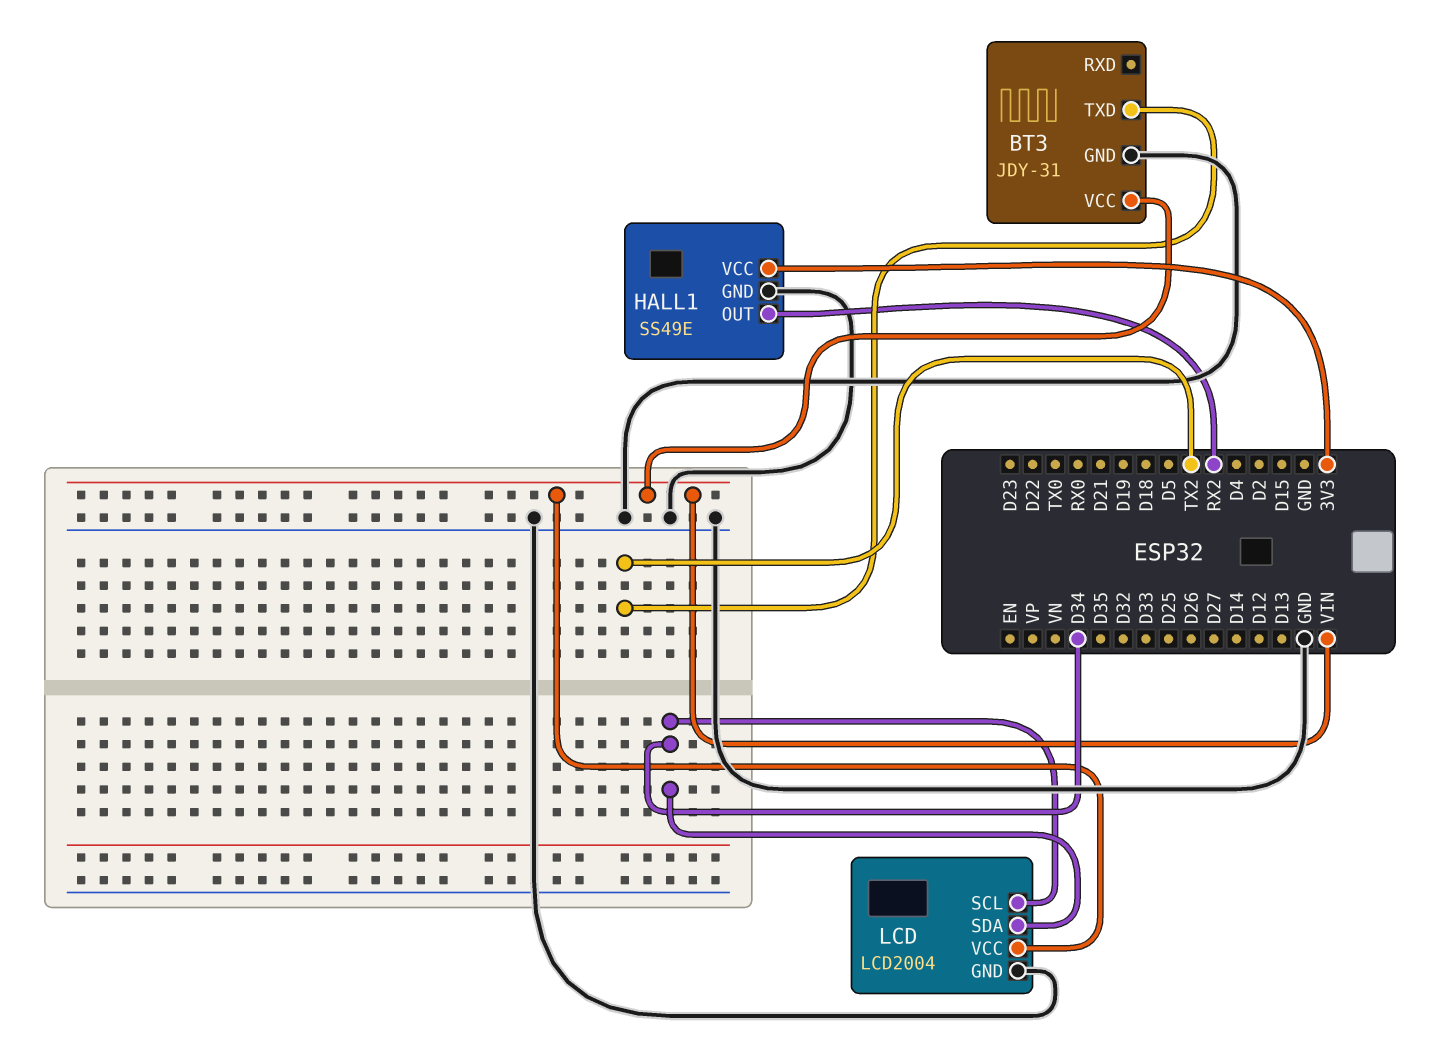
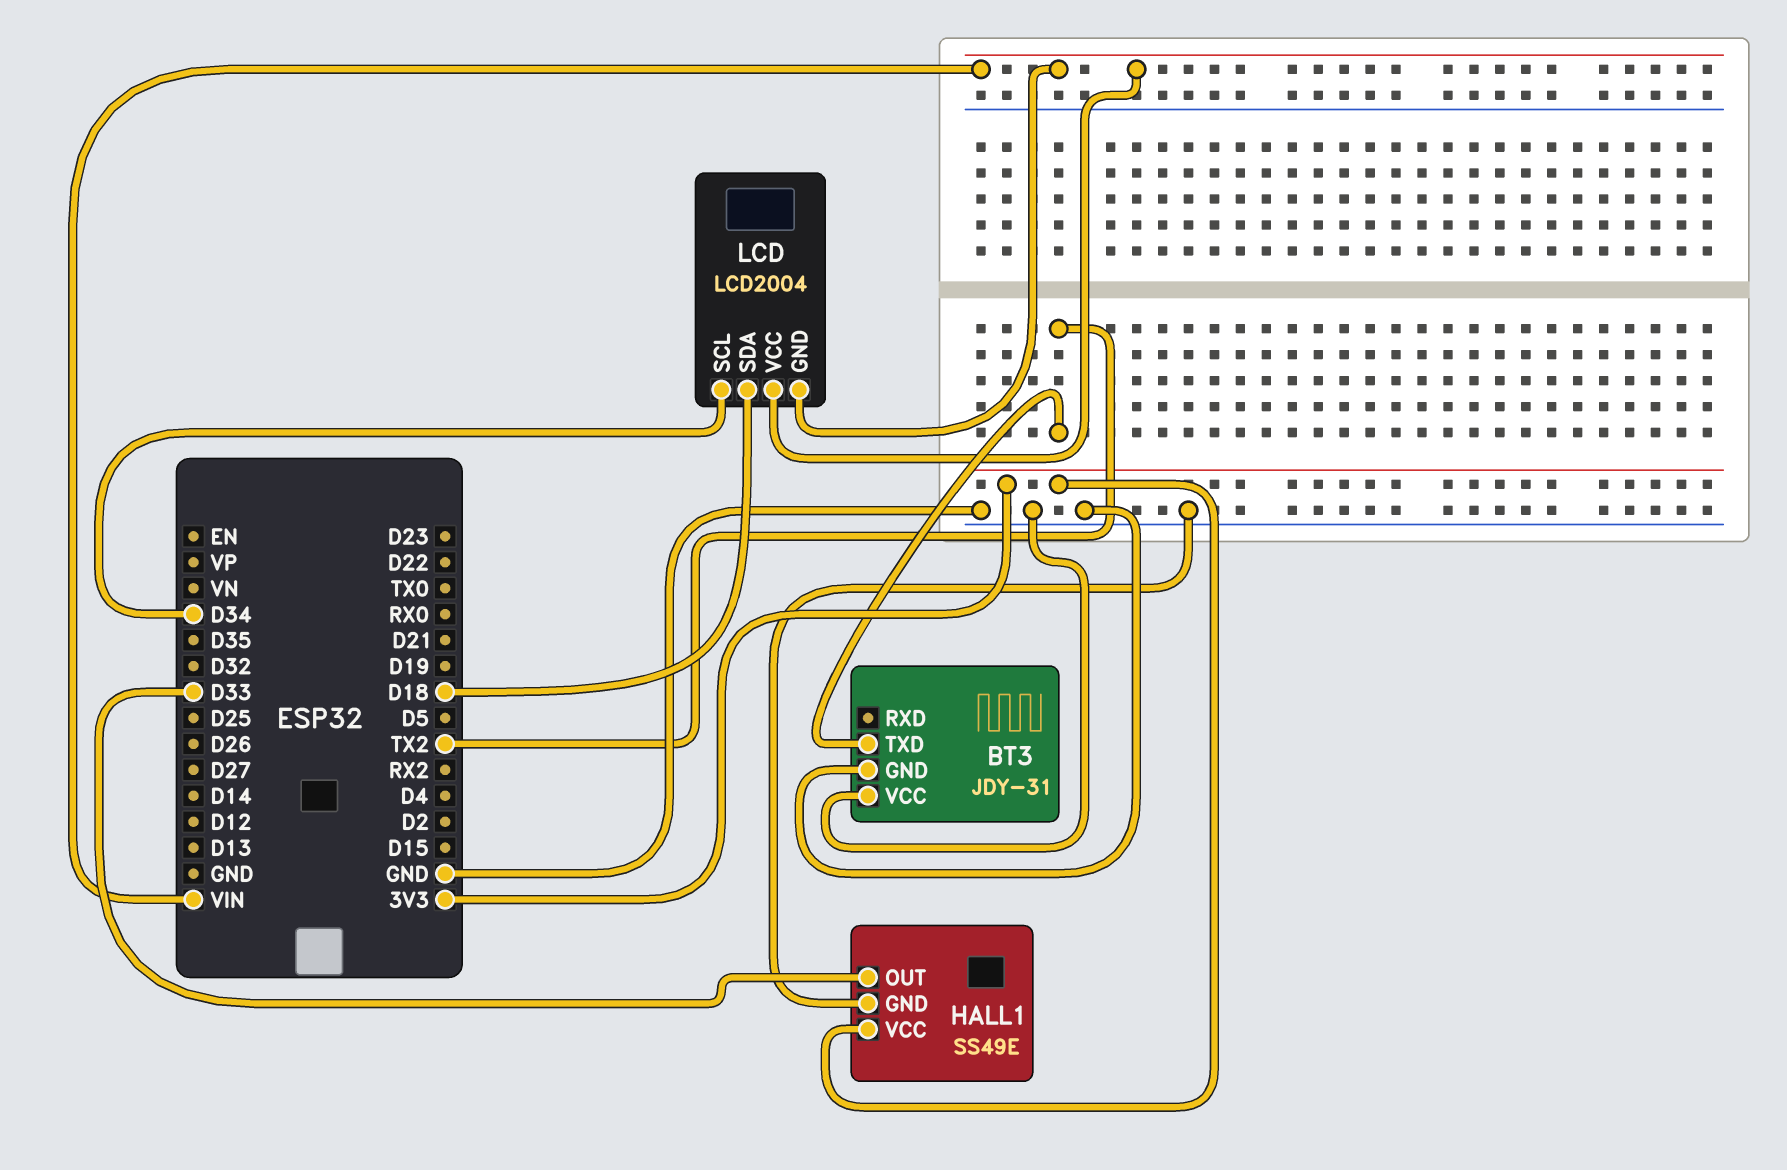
BT3 pin VCC: VIN -> GND
HALL1 pin OUT: RX2 -> D33
LCD pin GND: GND -> VIN
LCD pin SDA: D34 -> D18

